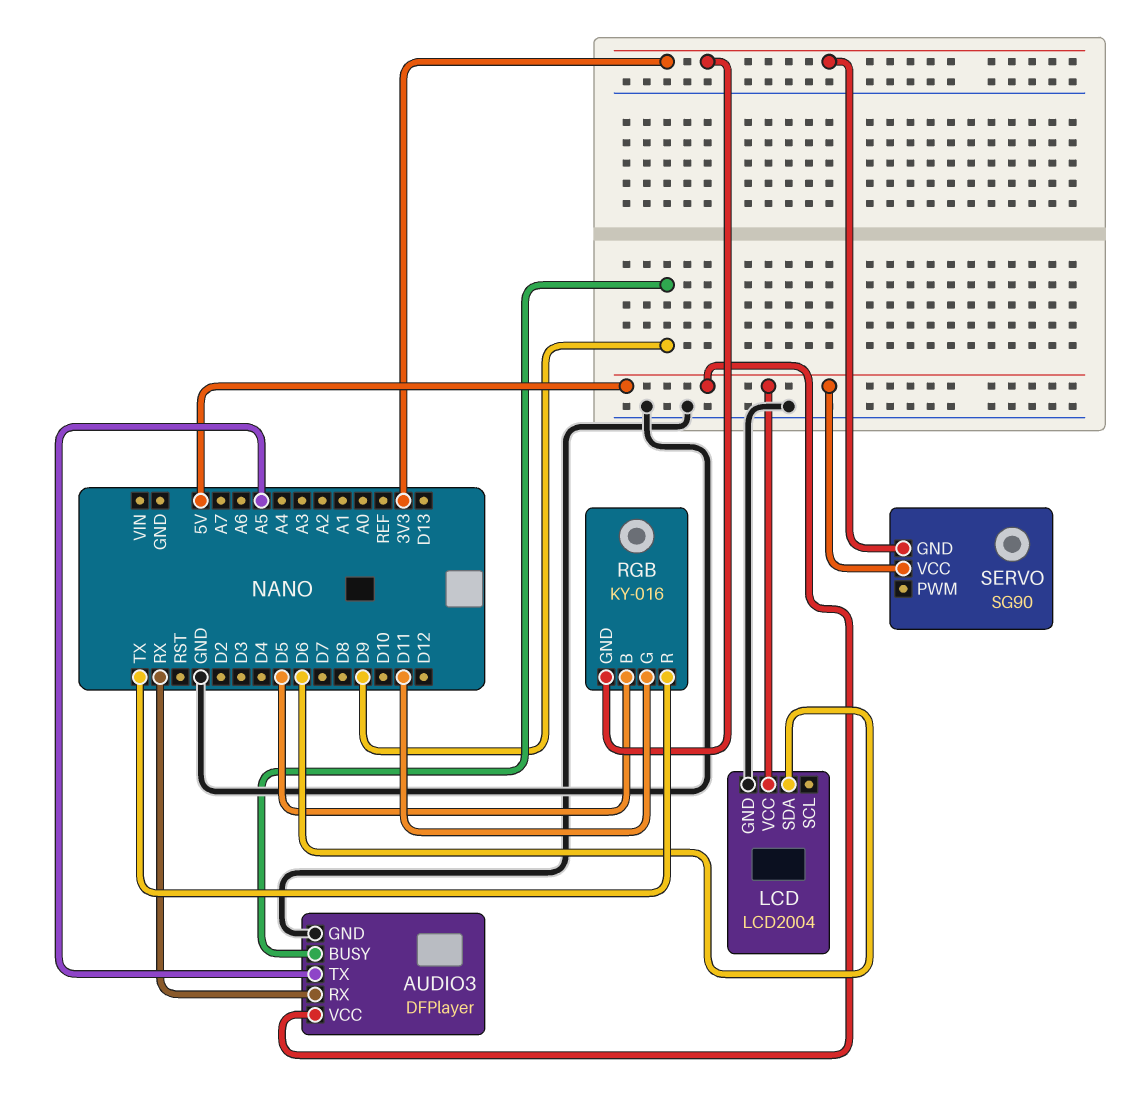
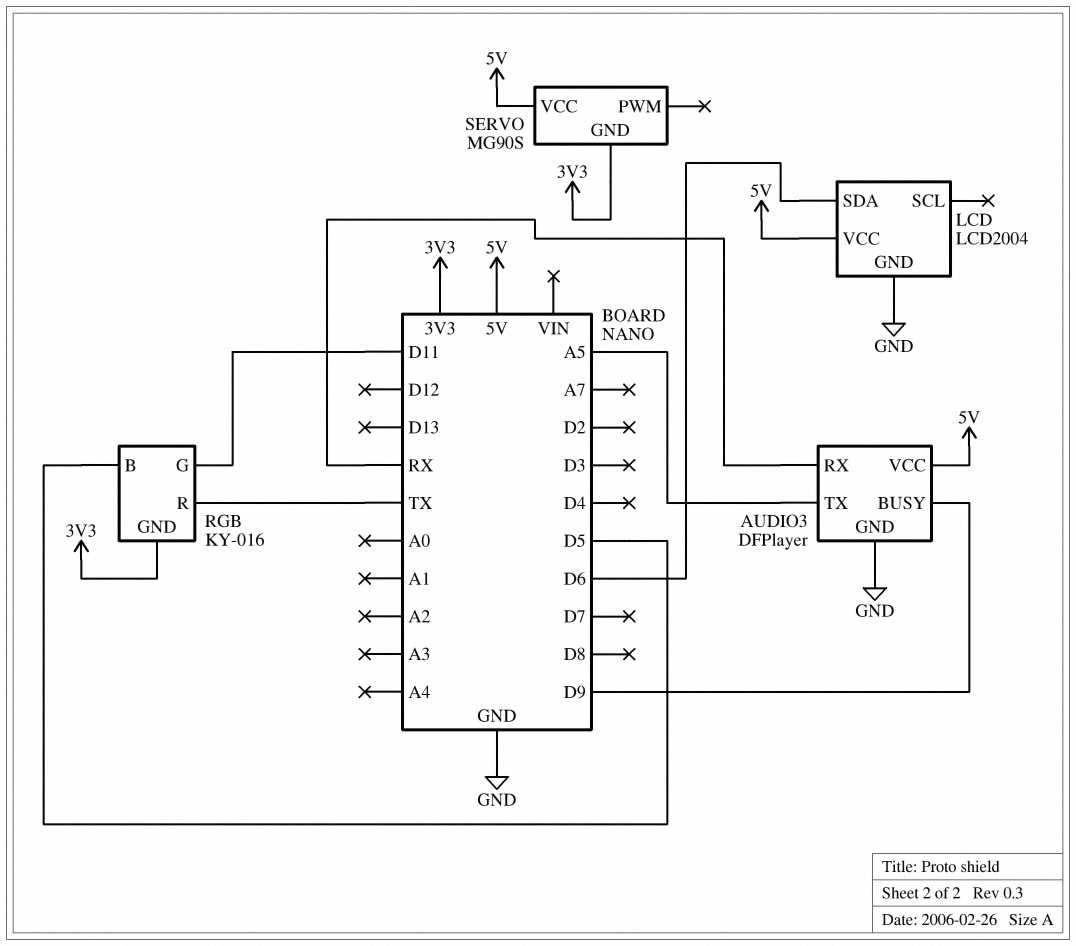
SERVO: SG90 -> MG90S

